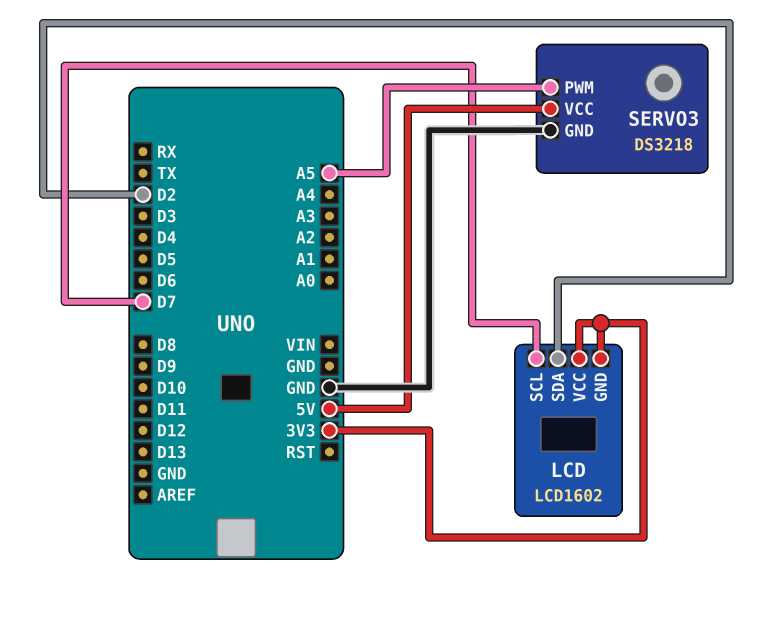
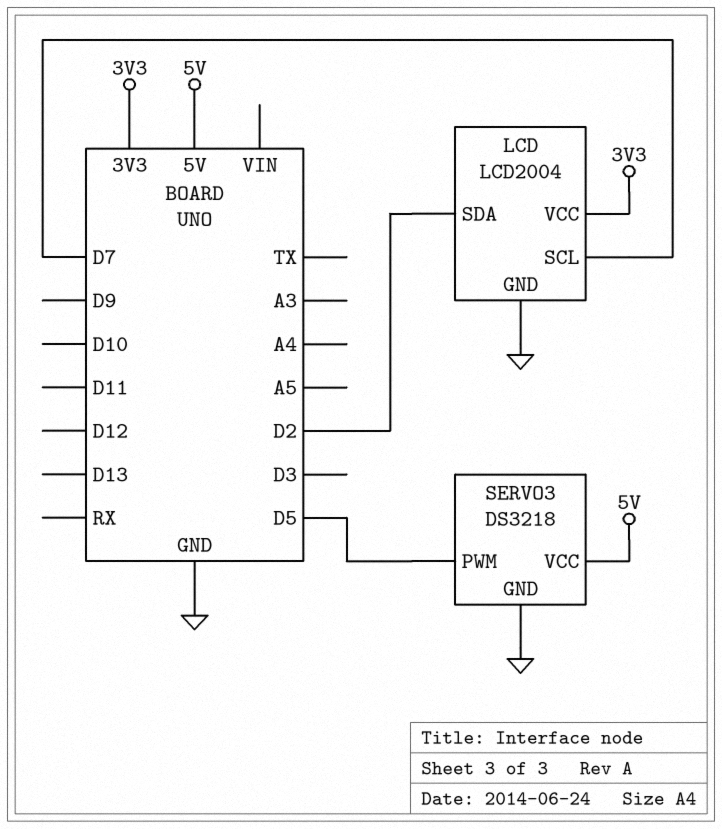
LCD: LCD1602 -> LCD2004
LCD pin GND: 3V3 -> GND
SERVO3 pin PWM: A5 -> D5

